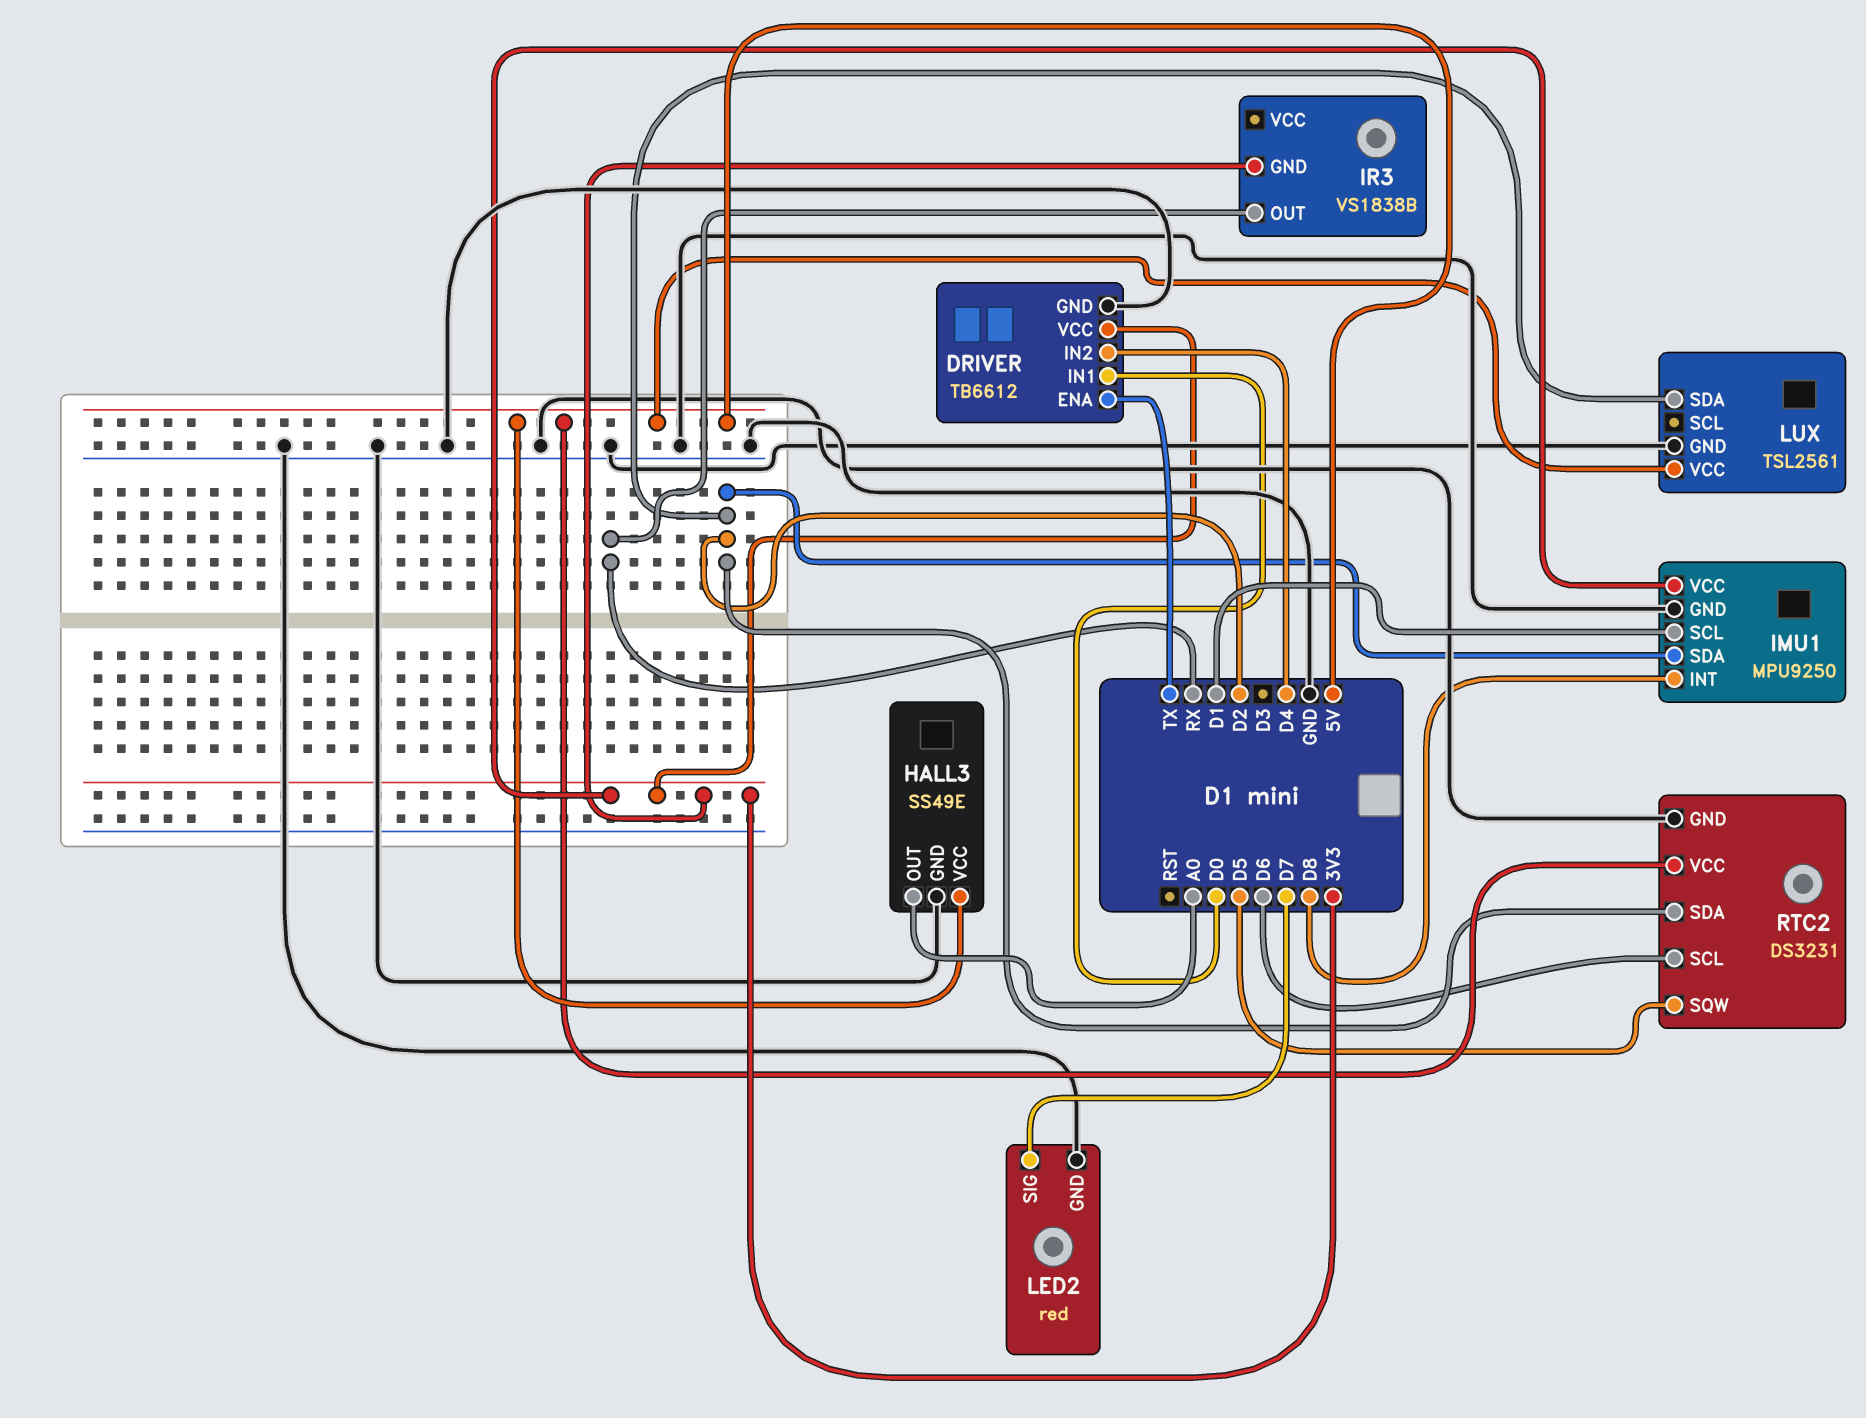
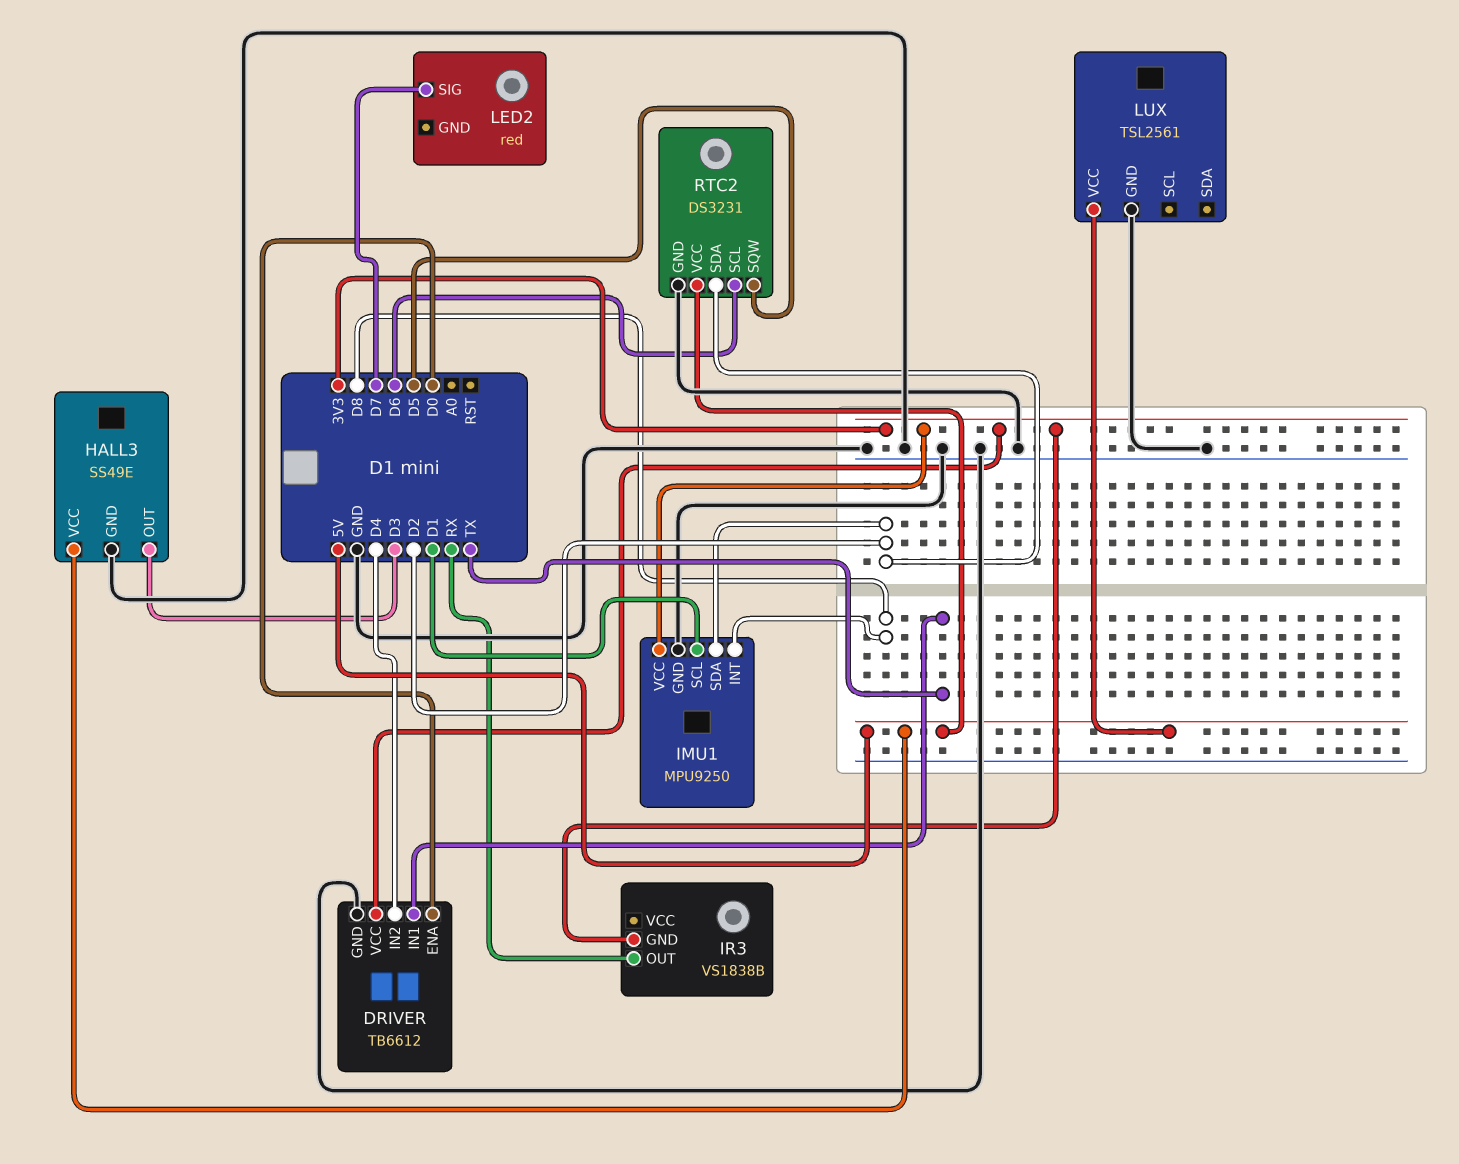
DRIVER pin ENA: TX -> D0
DRIVER pin IN1: D0 -> TX
HALL3 pin OUT: A0 -> D3
LED2 pin GND: GND -> none
LUX pin SDA: D2 -> none

